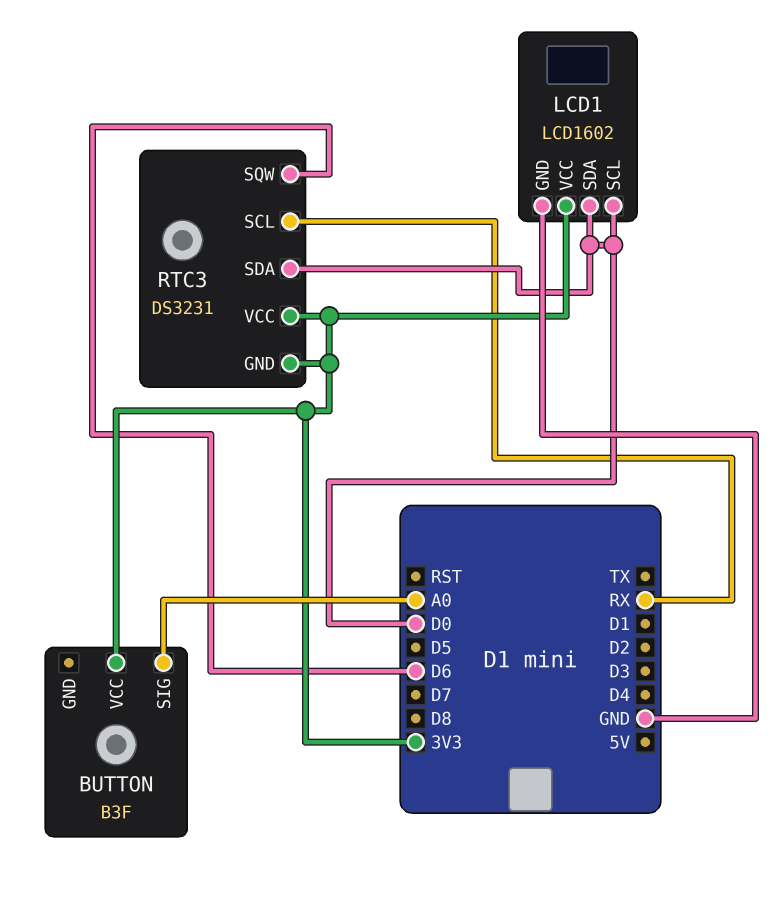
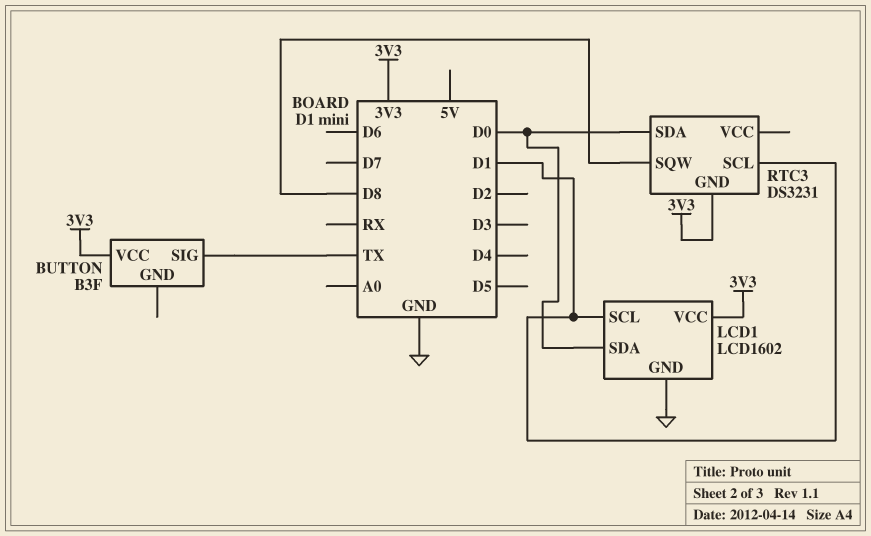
BUTTON pin SIG: A0 -> TX
LCD1 pin SCL: D0 -> D1
RTC3 pin SCL: RX -> D1
RTC3 pin SQW: D6 -> D8
RTC3 pin VCC: 3V3 -> none

